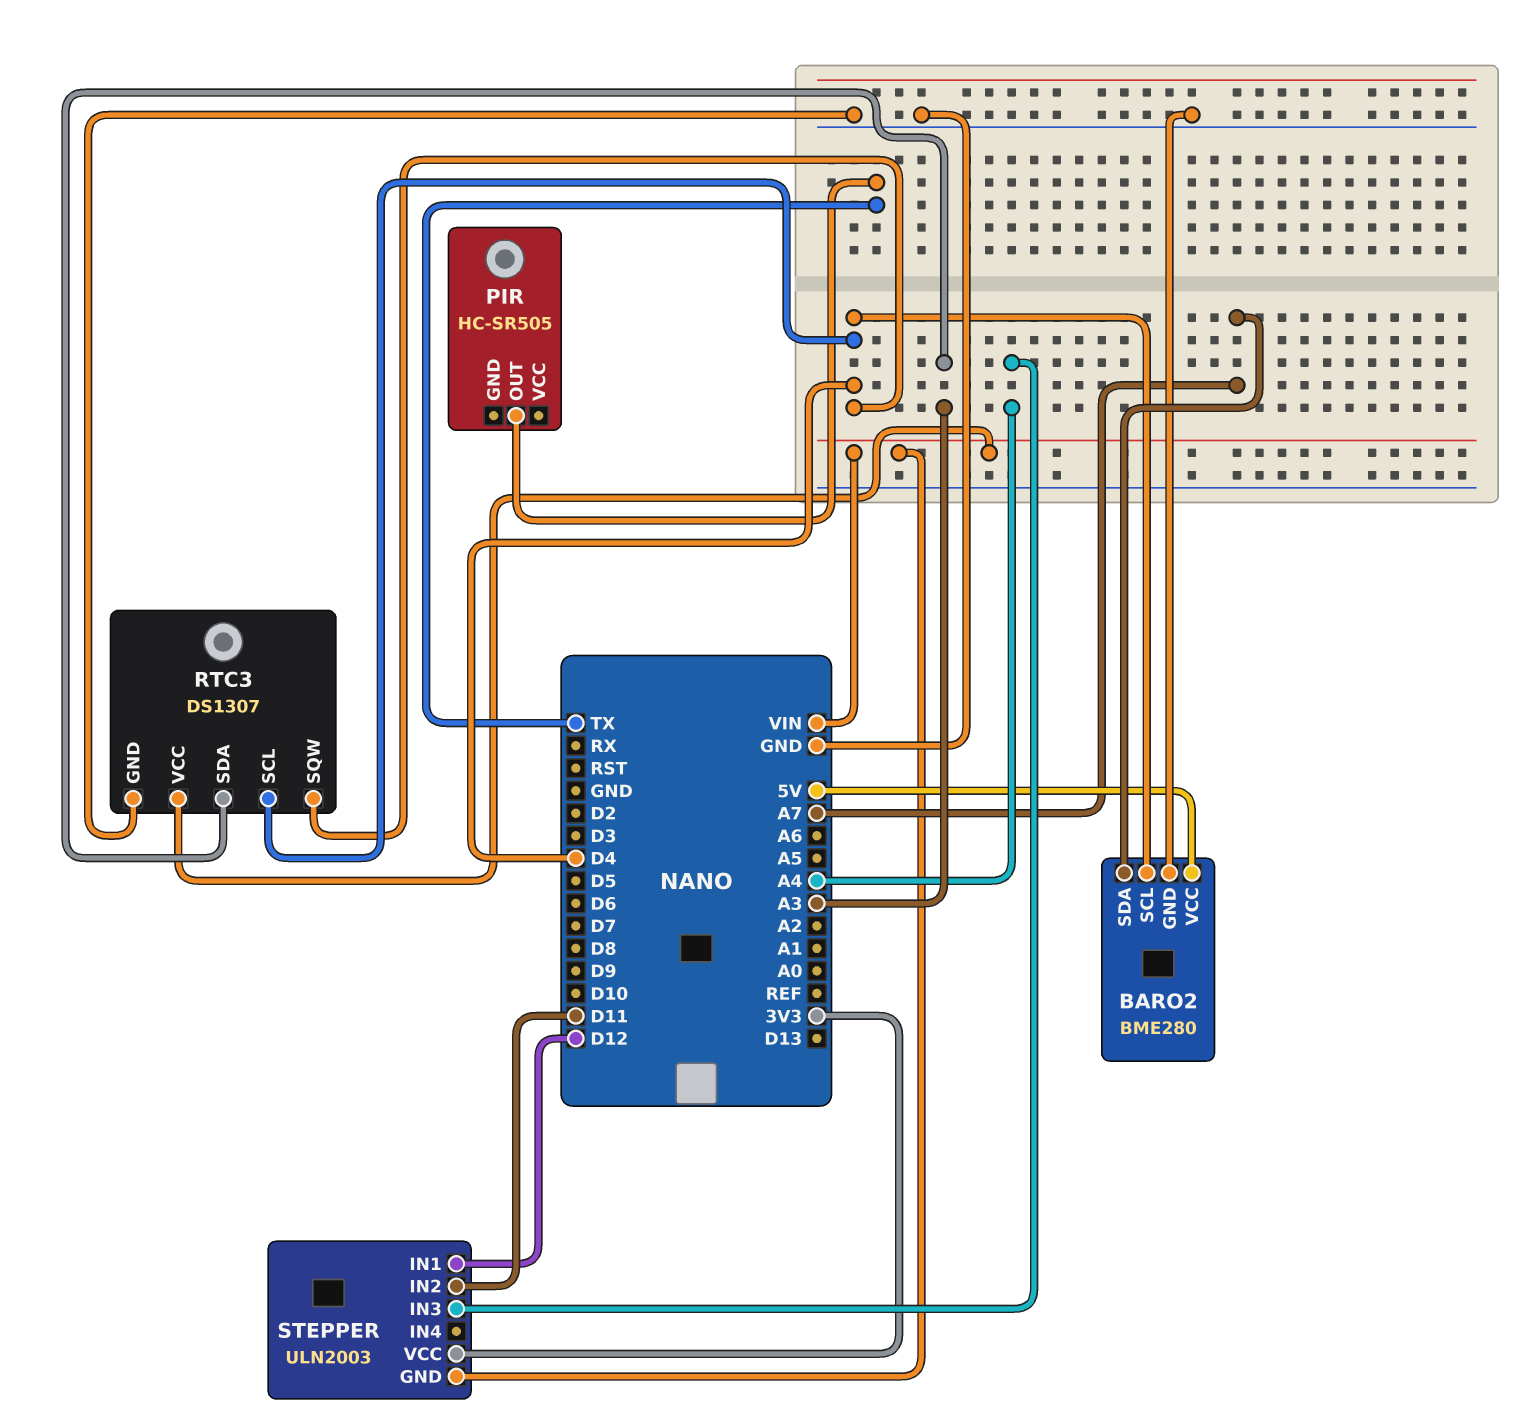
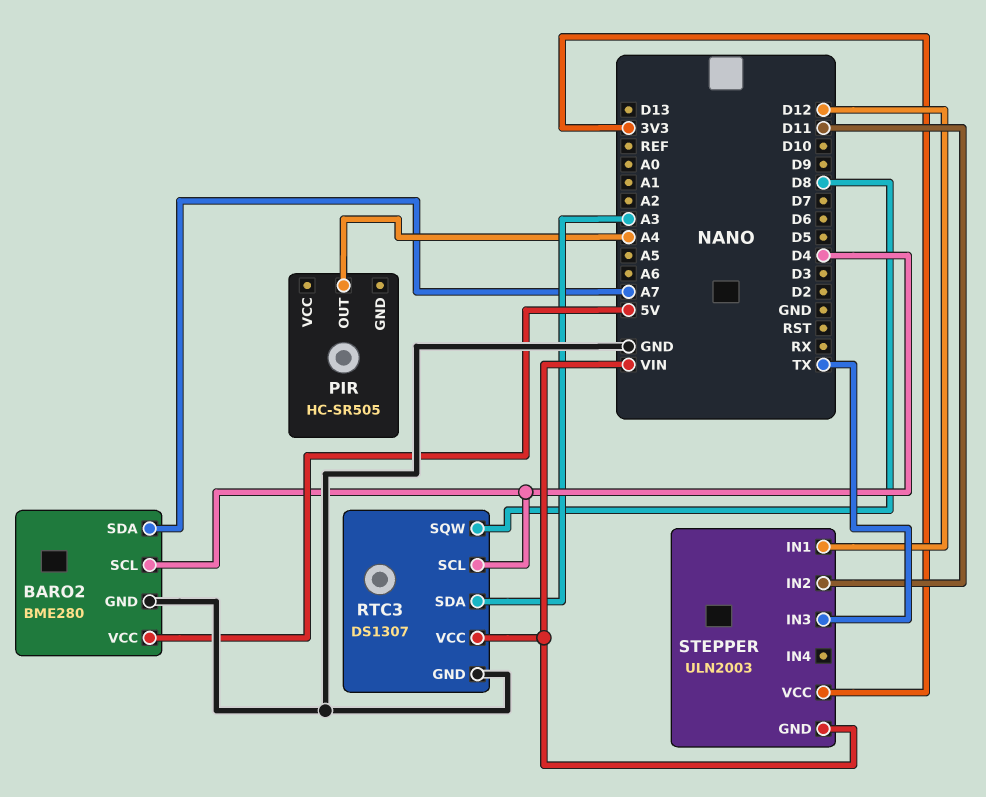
PIR pin OUT: TX -> A4
RTC3 pin SQW: D4 -> D8
STEPPER pin IN3: A4 -> TX

